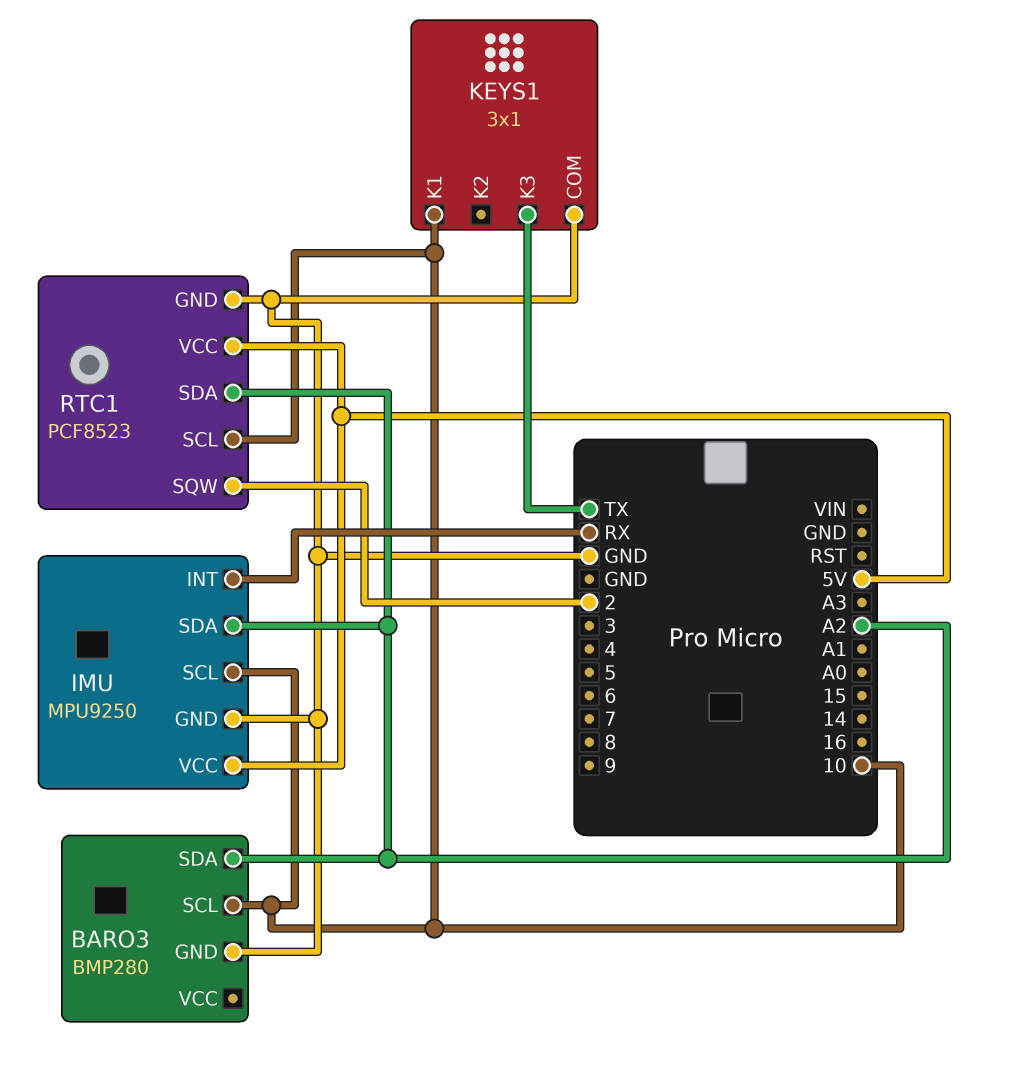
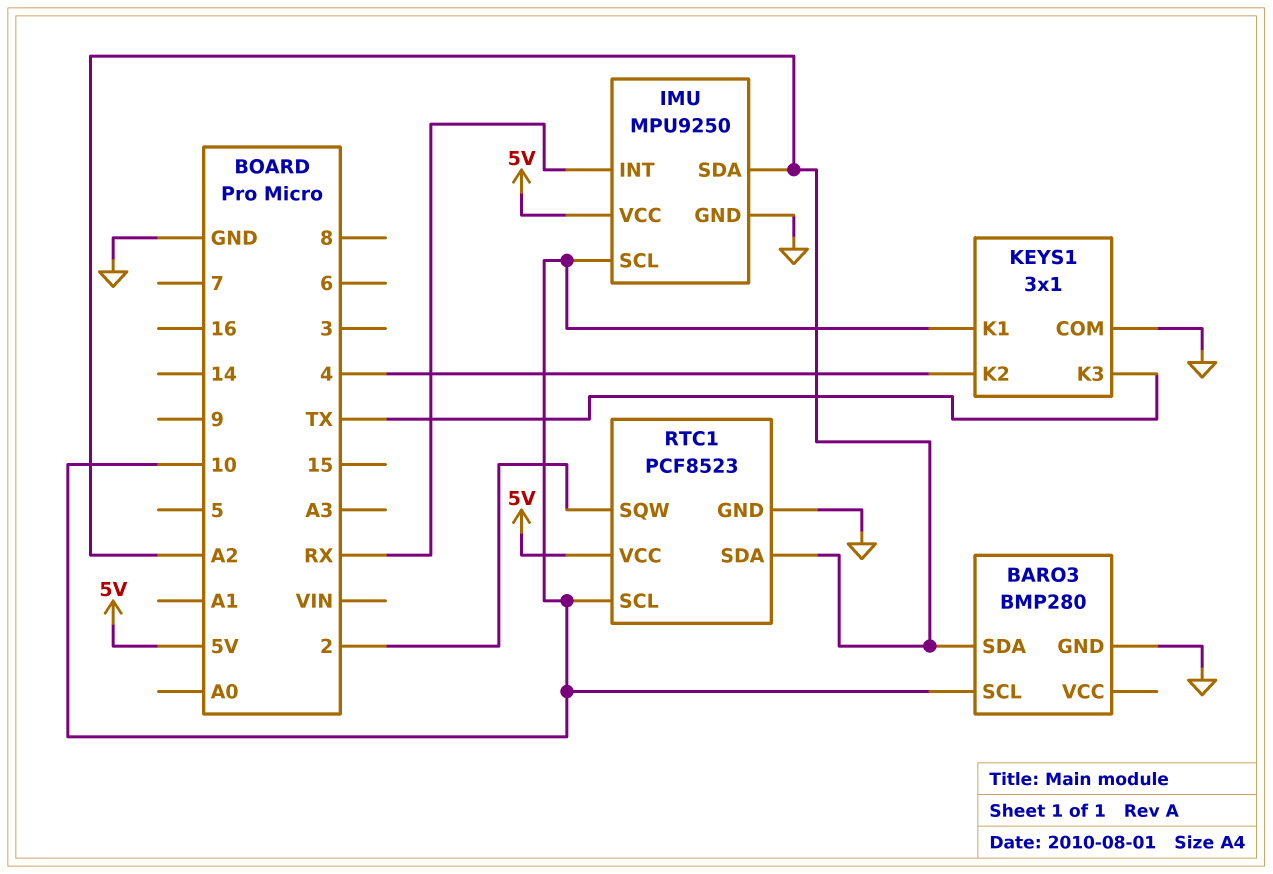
KEYS1 pin K2: none -> 4

